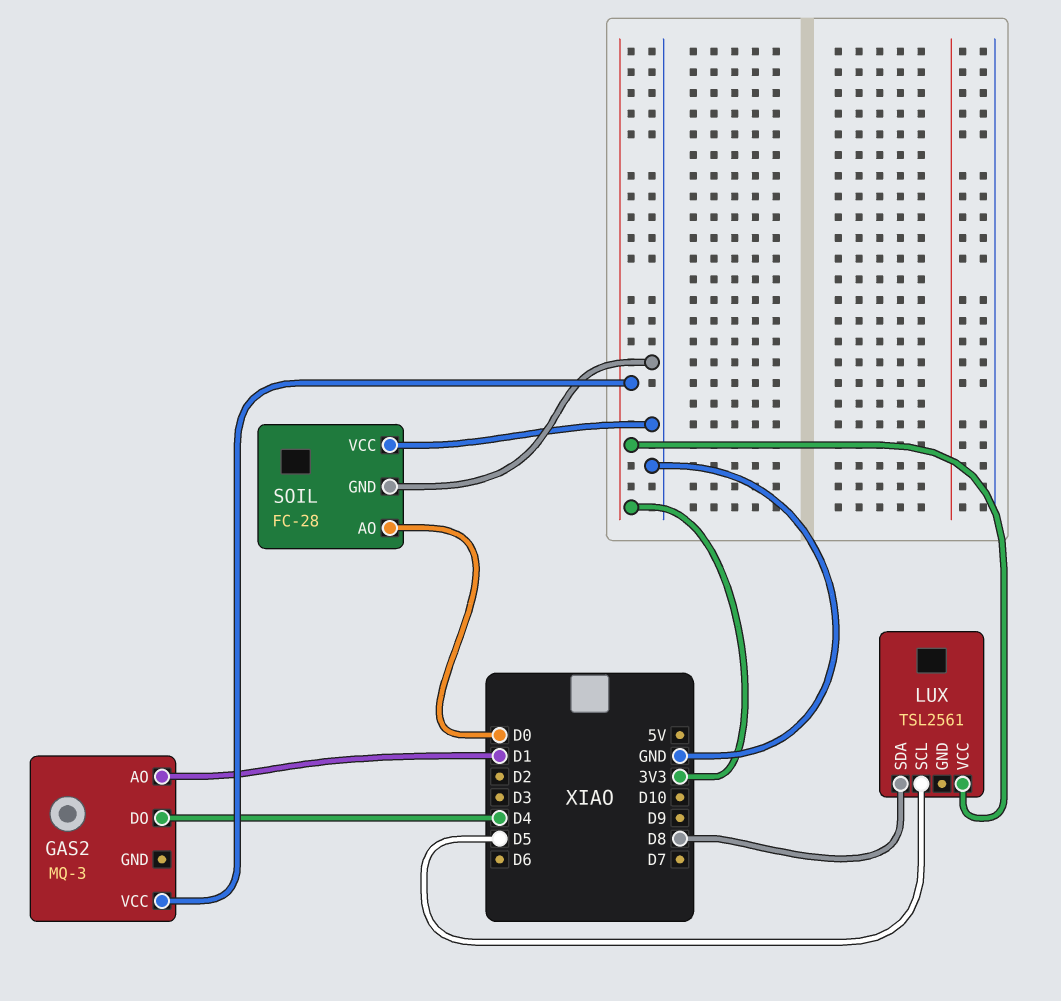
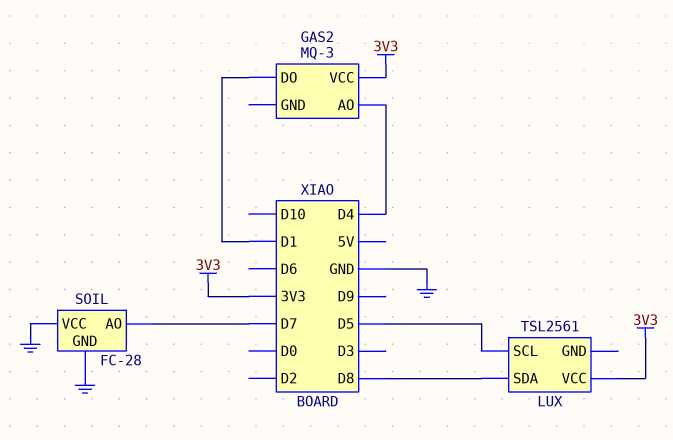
GAS2 pin AO: D1 -> D4
GAS2 pin DO: D4 -> D1
SOIL pin AO: D0 -> D7

